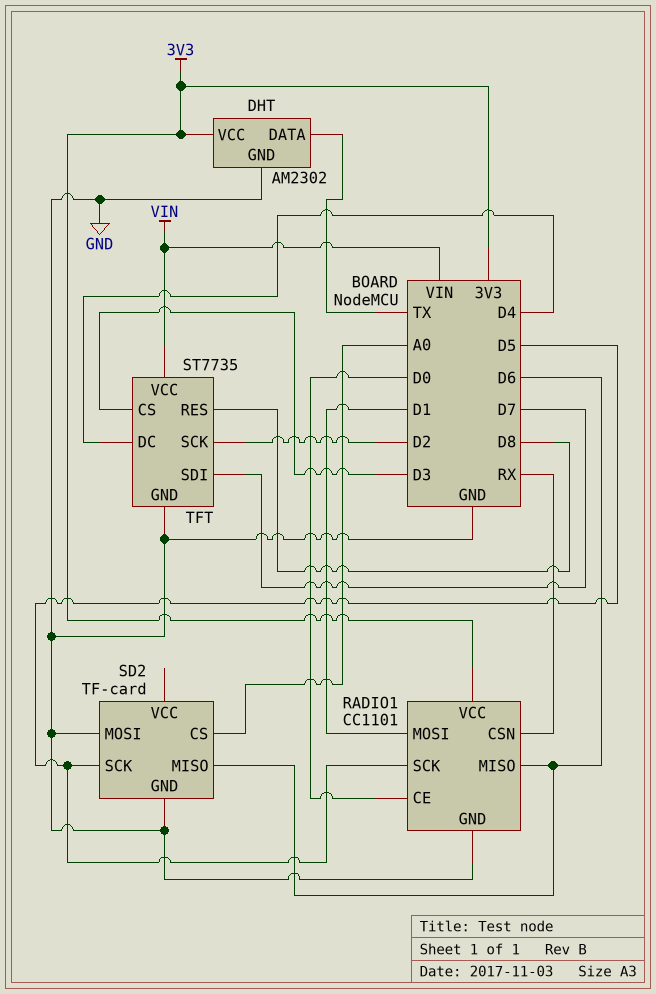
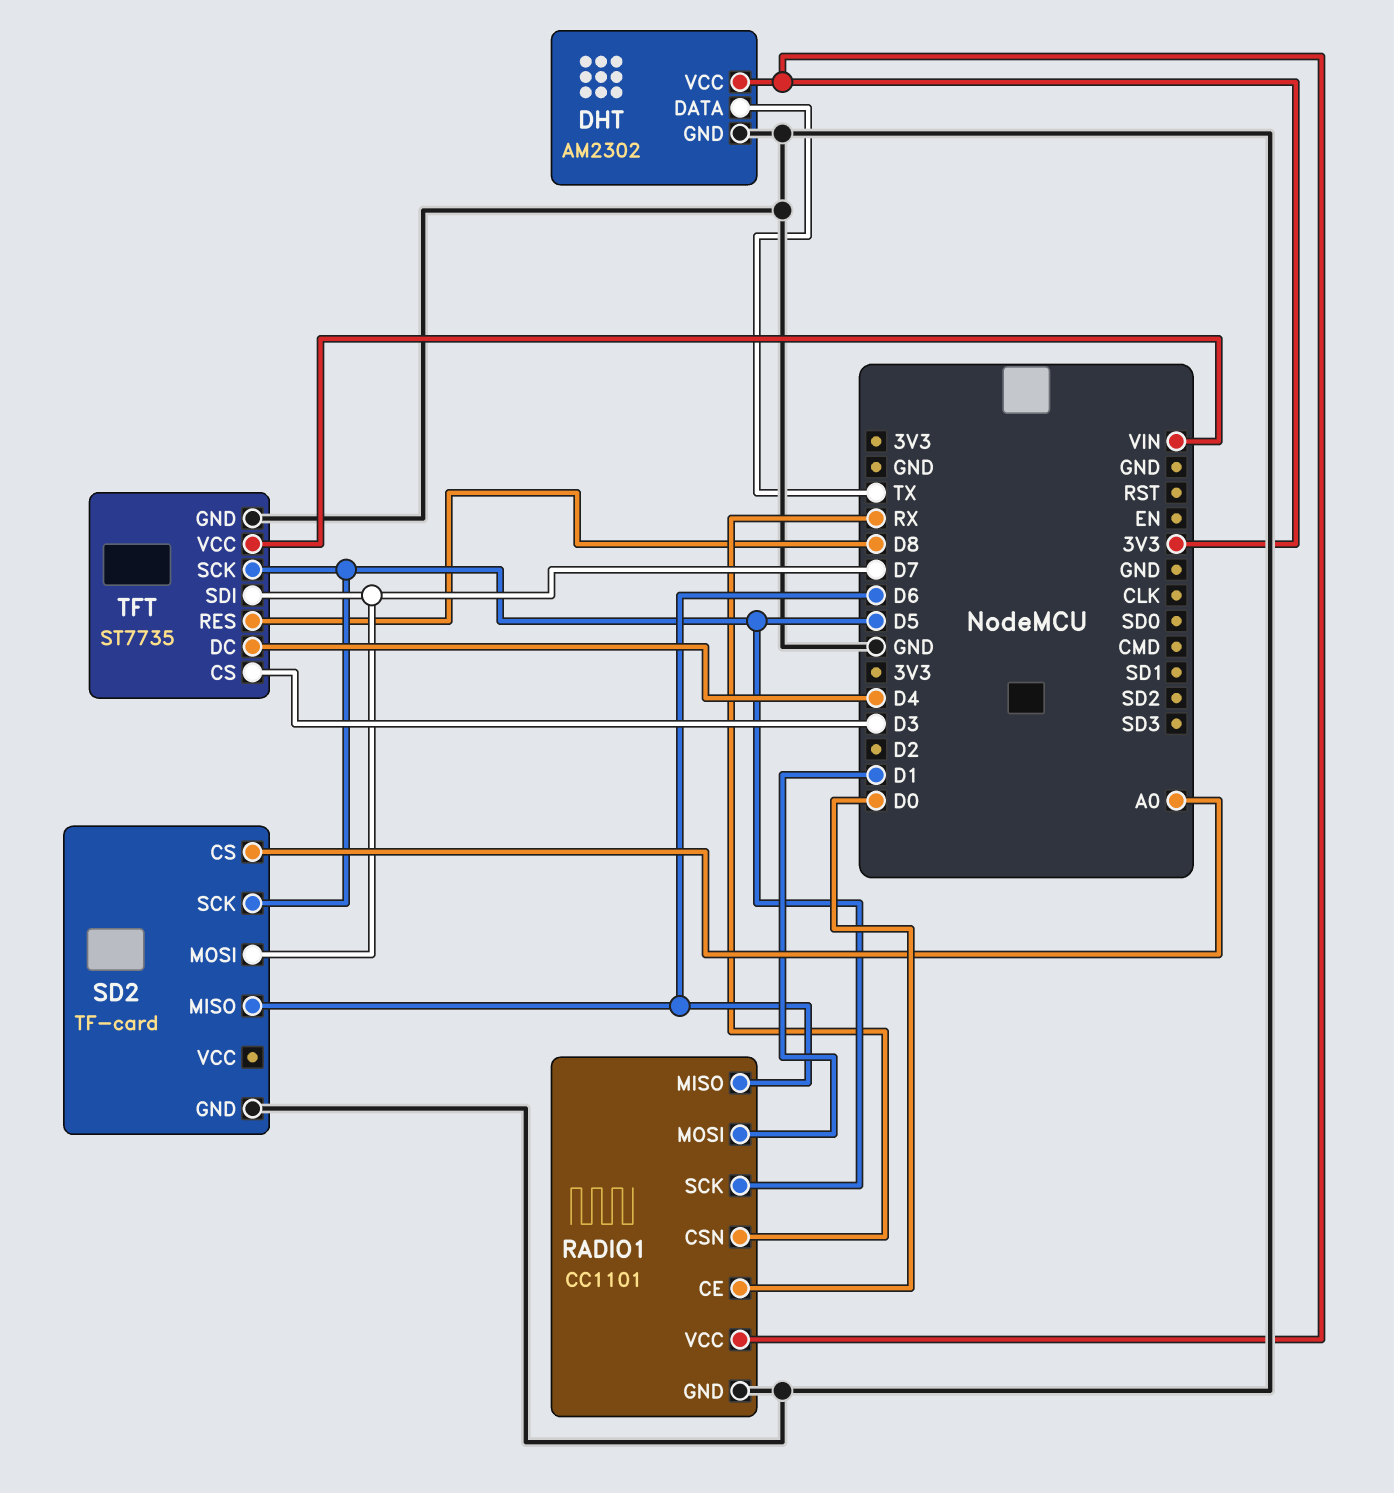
SD2 pin MOSI: GND -> D7
TFT pin SCK: D2 -> D5

